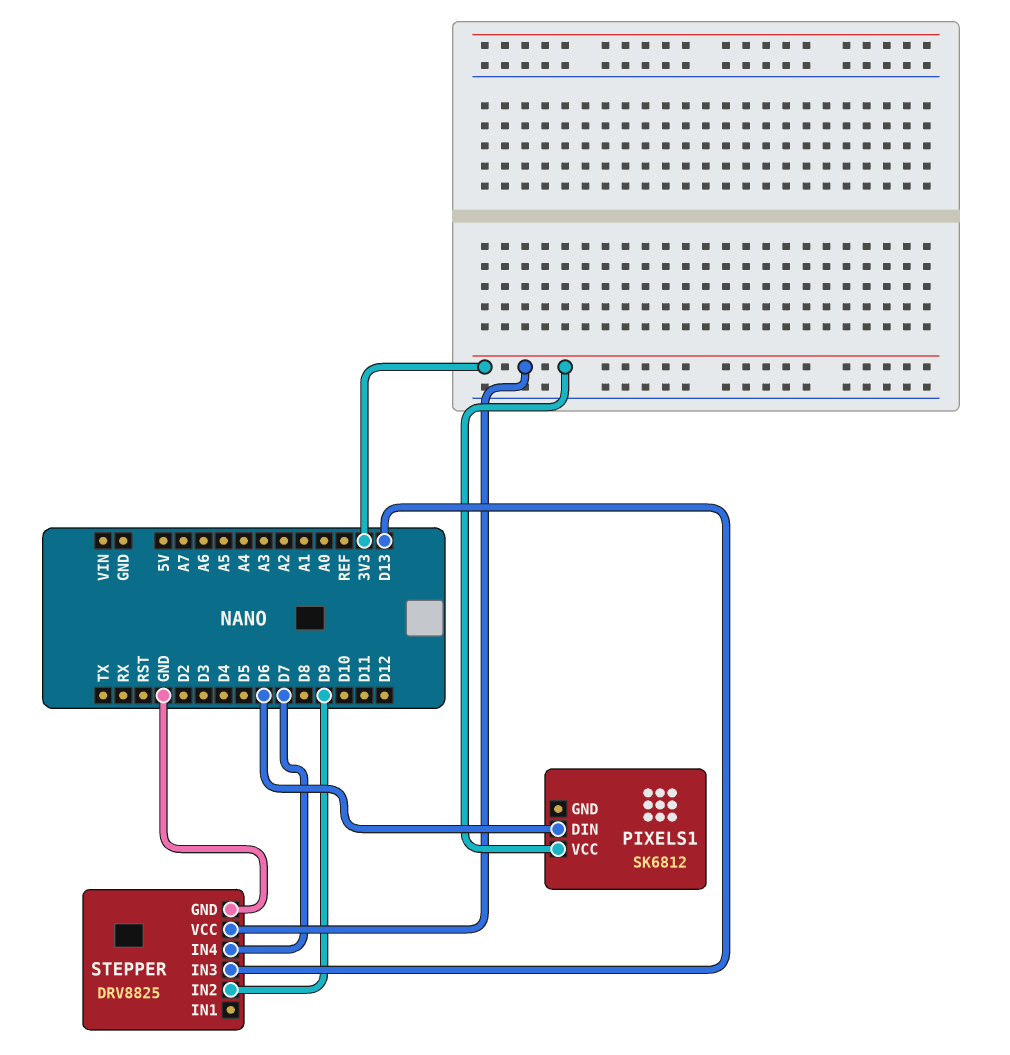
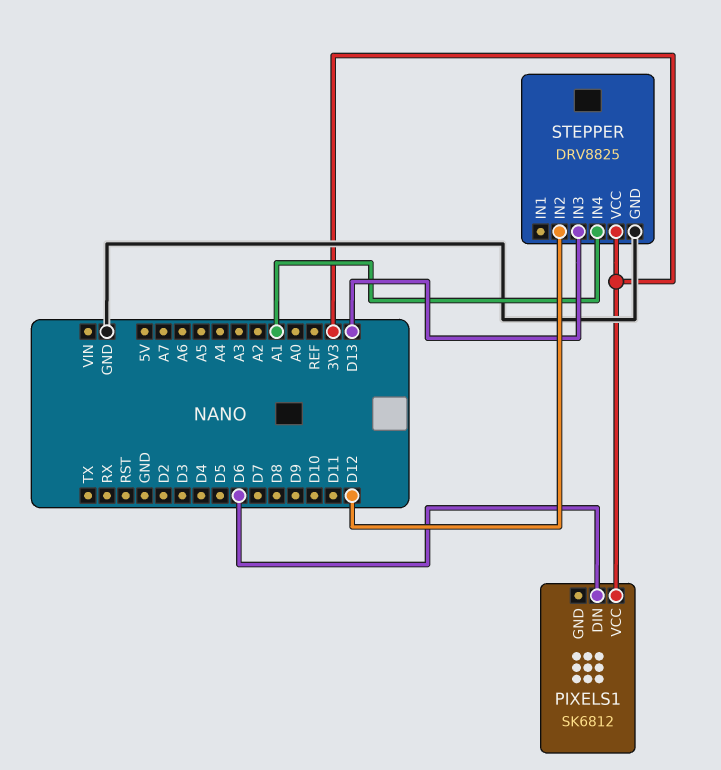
STEPPER pin IN2: D9 -> D12
STEPPER pin IN4: D7 -> A1

